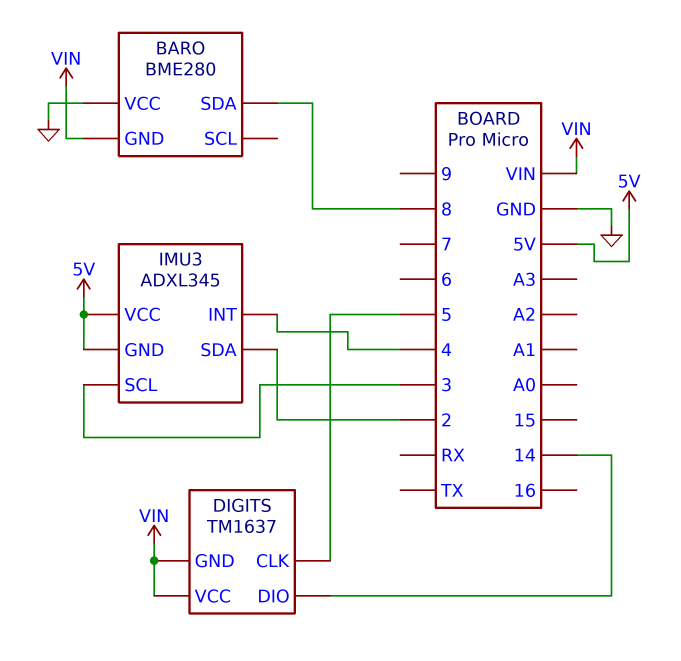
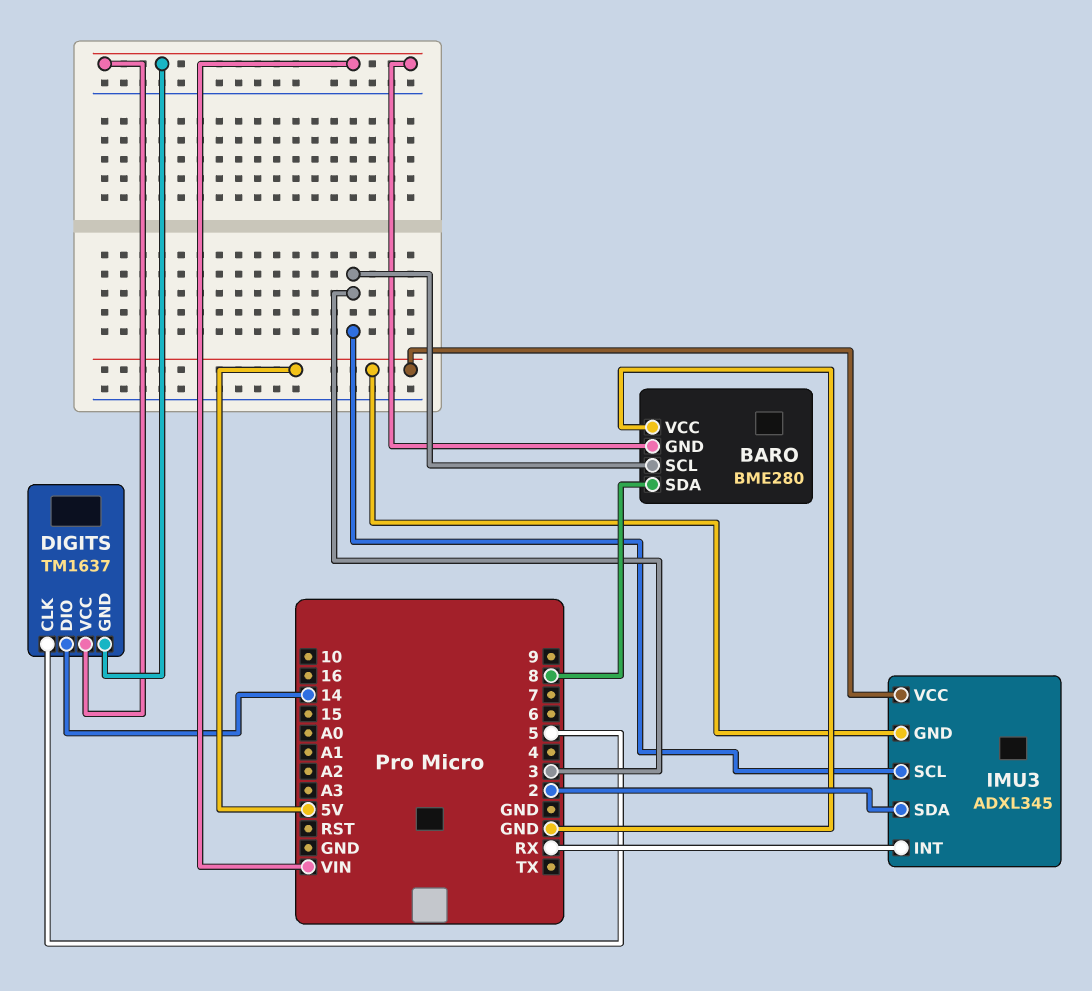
BARO pin SCL: none -> 3
IMU3 pin INT: 4 -> RX

